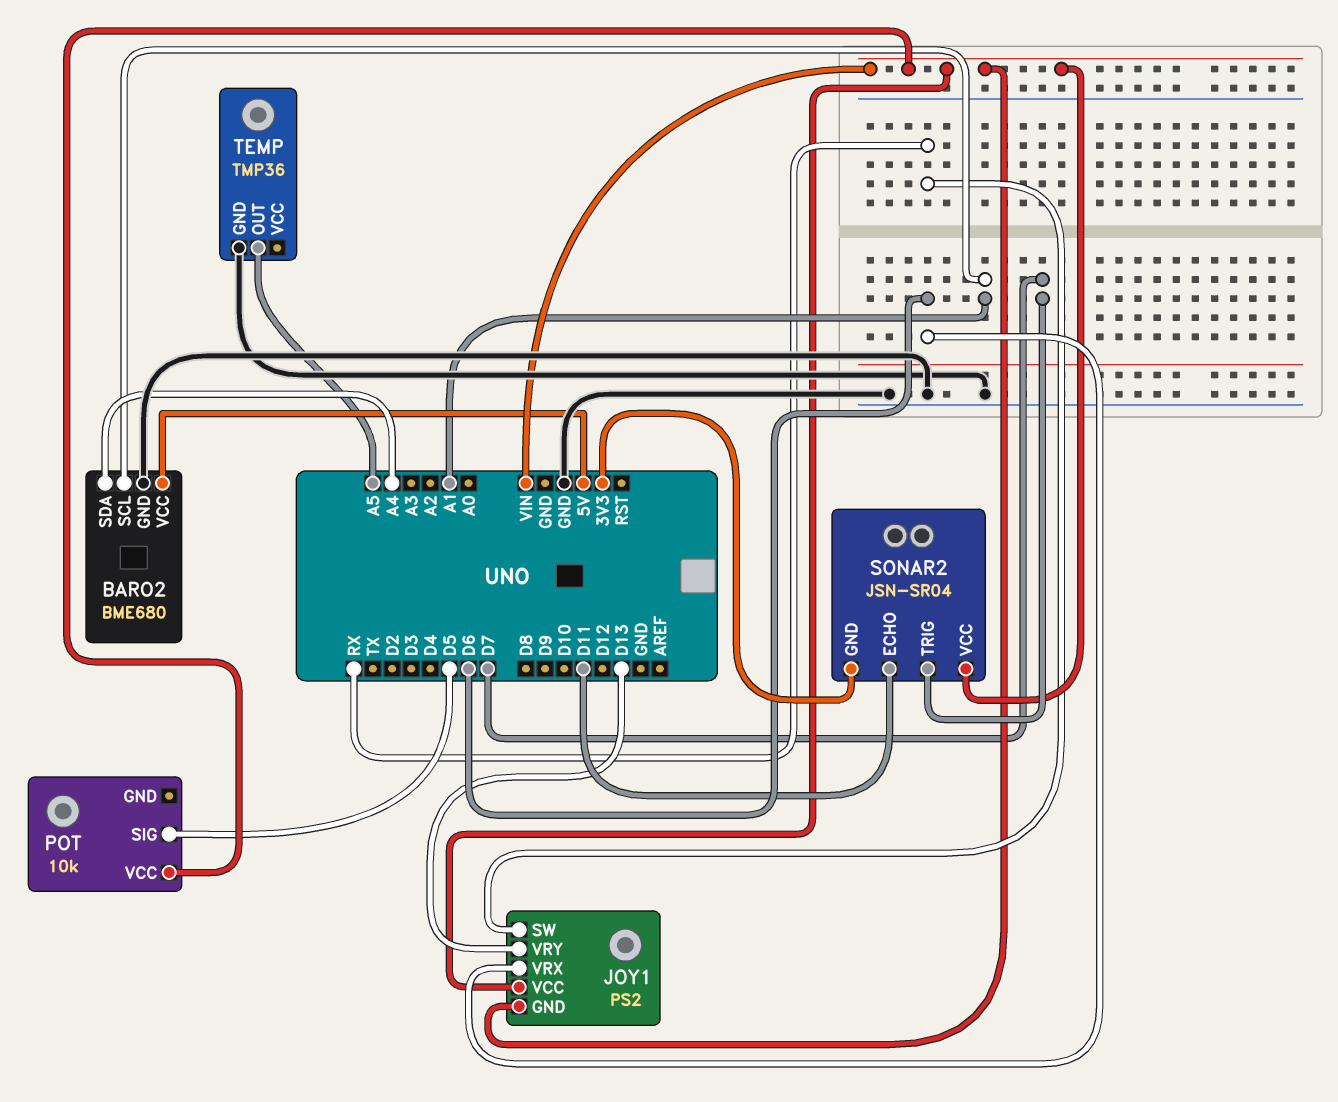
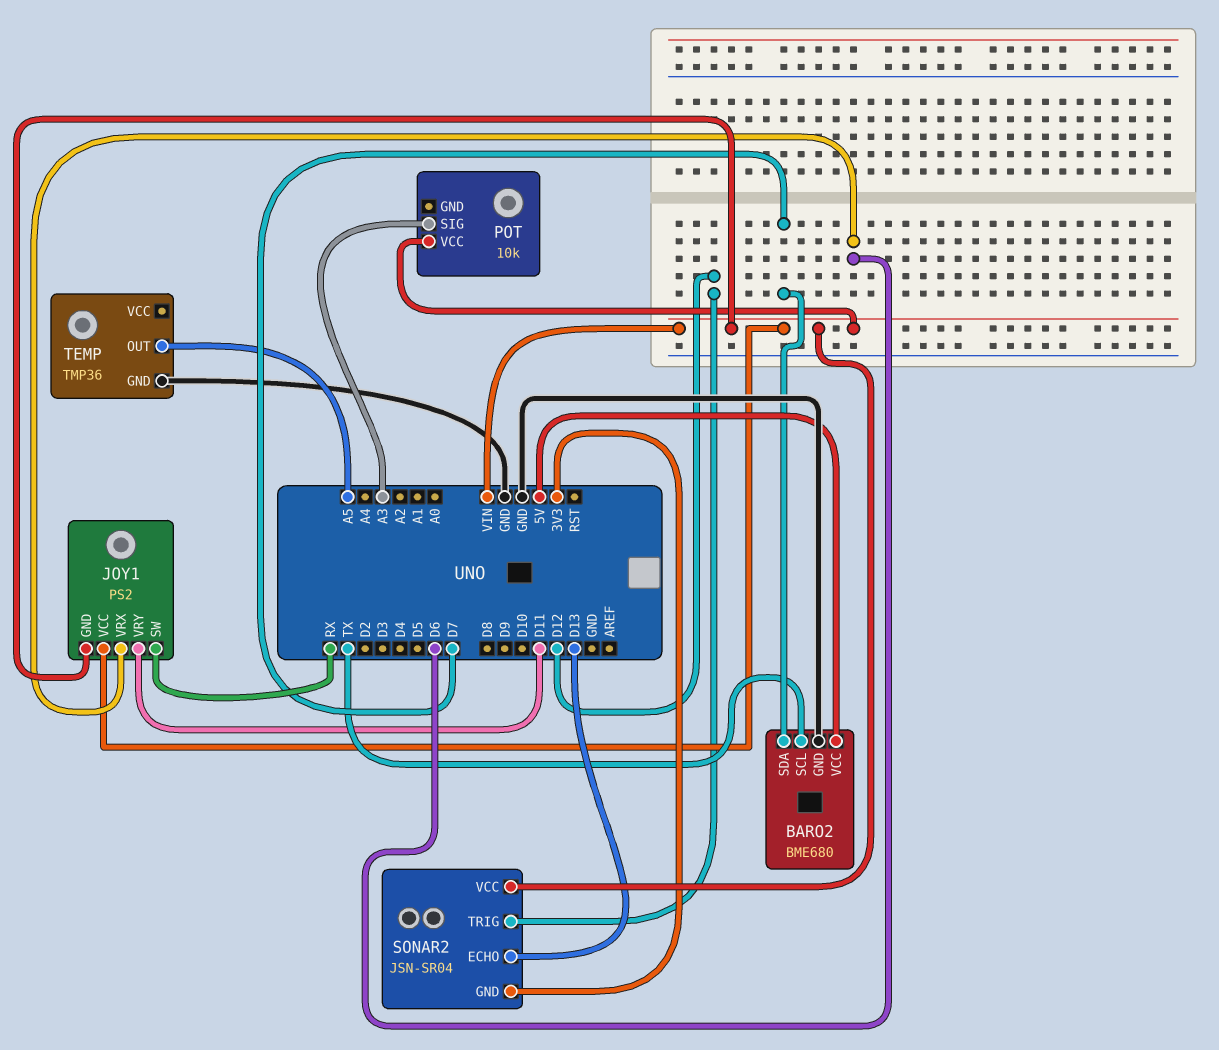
BARO2 pin SCL: A1 -> TX
BARO2 pin SDA: A4 -> D7
JOY1 pin VRY: D13 -> D11
POT pin SIG: D5 -> A3
SONAR2 pin ECHO: D11 -> D13
SONAR2 pin TRIG: D7 -> D12

